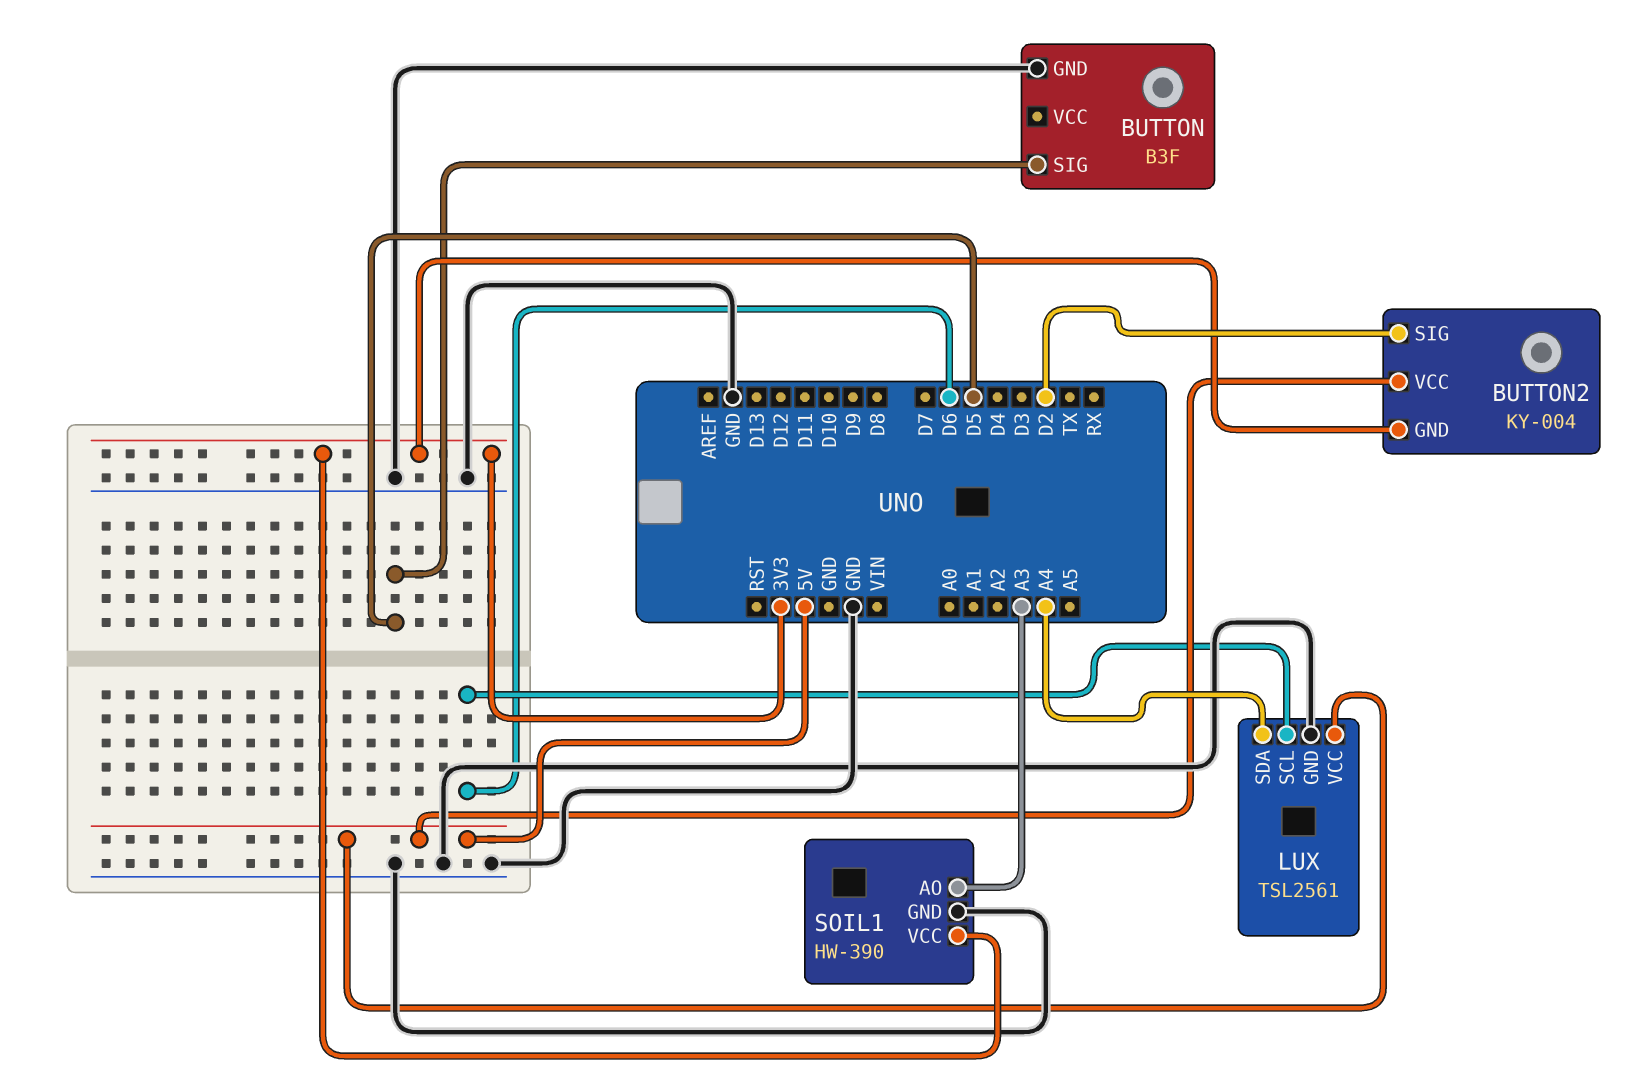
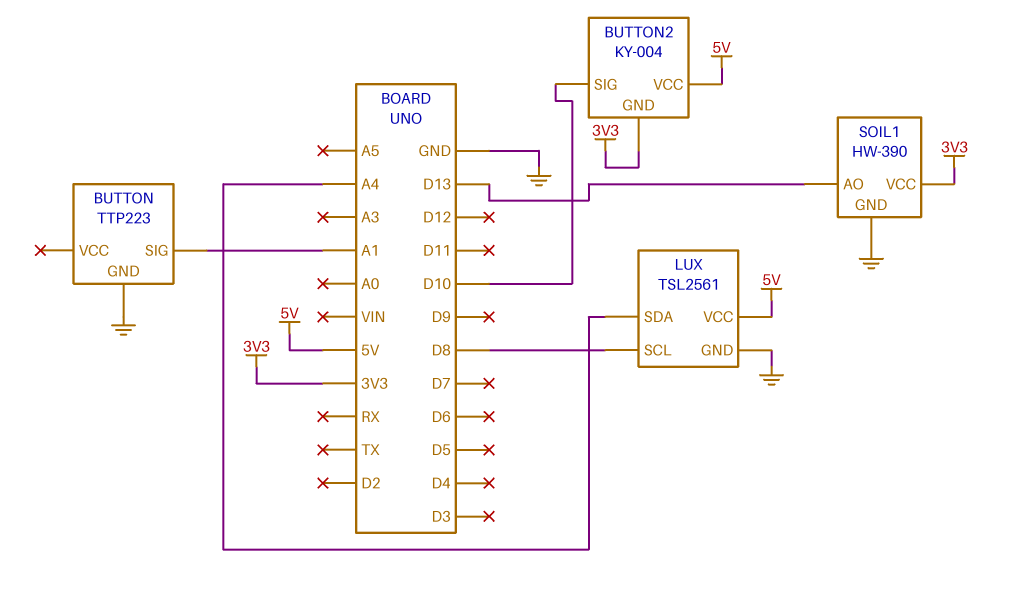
BUTTON: B3F -> TTP223
BUTTON pin SIG: D5 -> A1
BUTTON2 pin SIG: D2 -> D10
LUX pin SCL: D6 -> D8
SOIL1 pin AO: A3 -> D13

